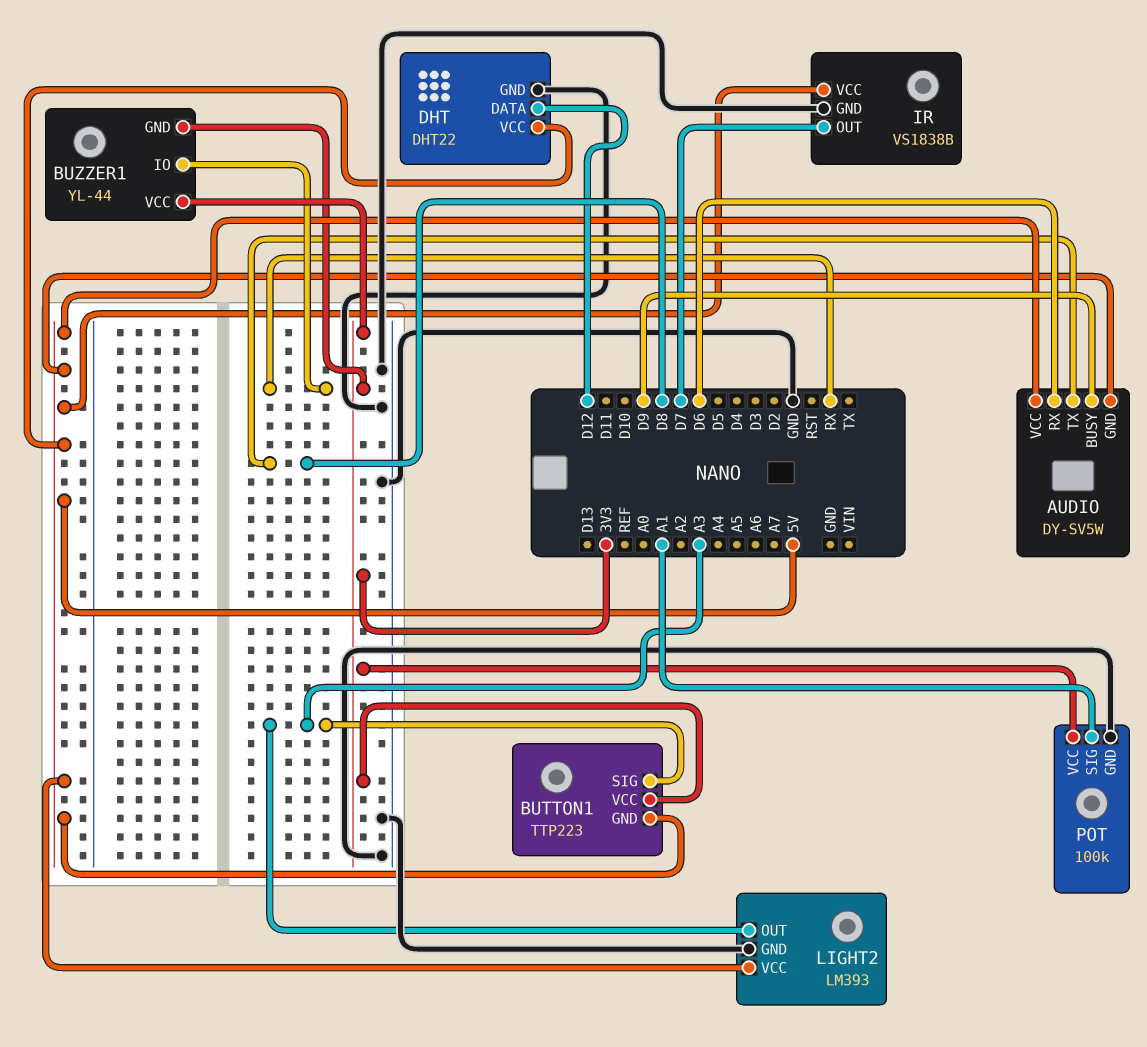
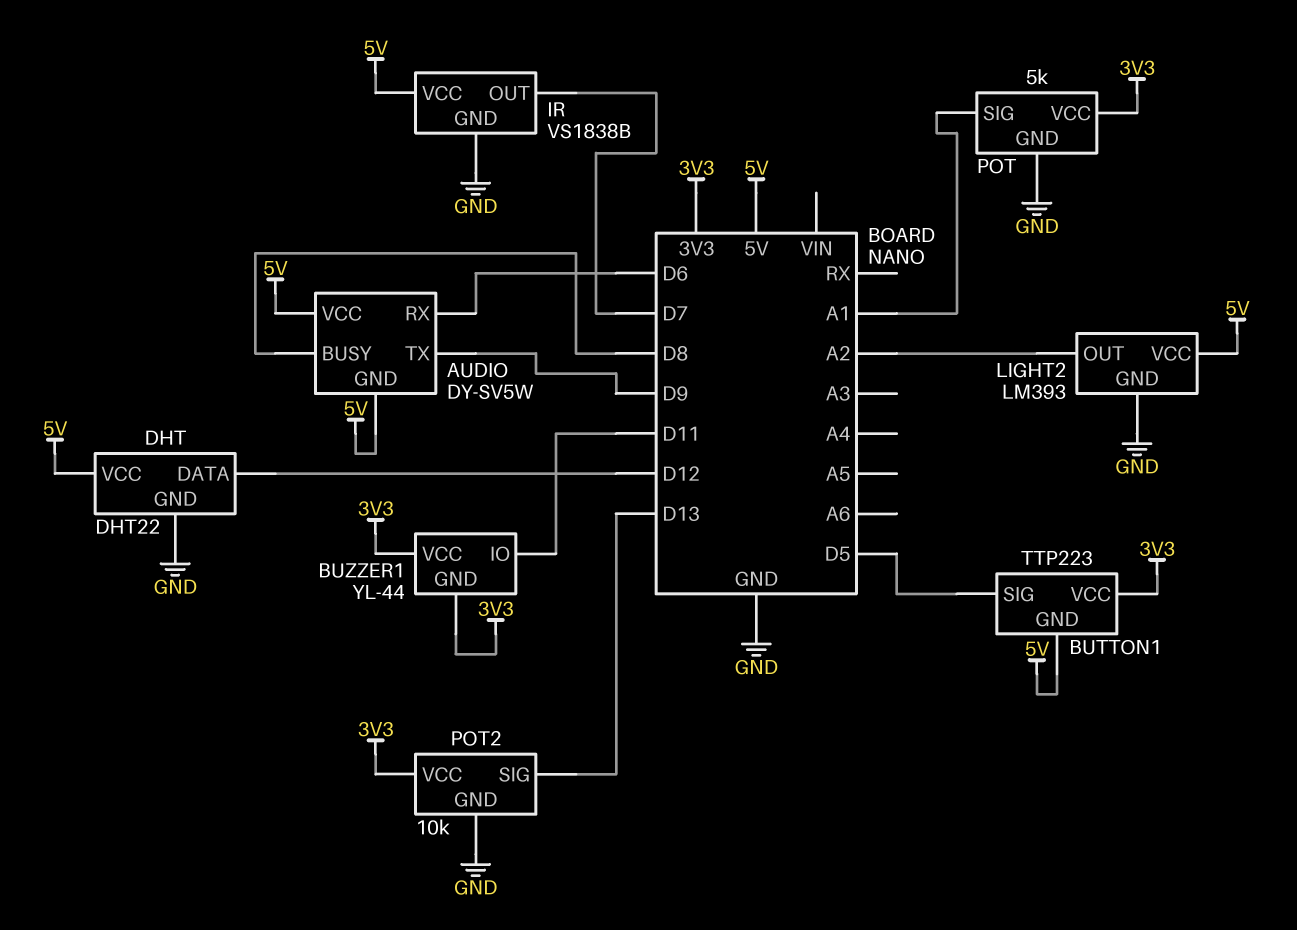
AUDIO pin BUSY: D9 -> D8
AUDIO pin TX: D8 -> D9
BUTTON1 pin SIG: A3 -> D5
BUZZER1 pin IO: RX -> D11
LIGHT2 pin OUT: A3 -> A2
POT: 100k -> 5k
POT2: none -> 10k
POT2 pin GND: none -> GND
POT2 pin SIG: none -> D13
POT2 pin VCC: none -> 3V3

